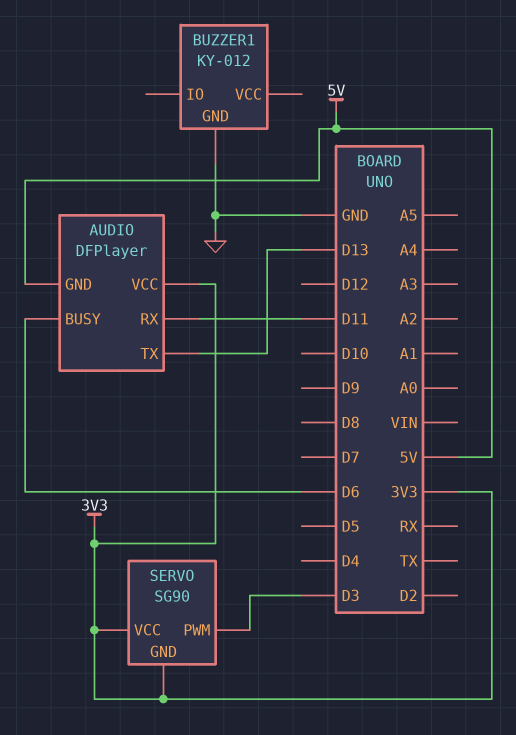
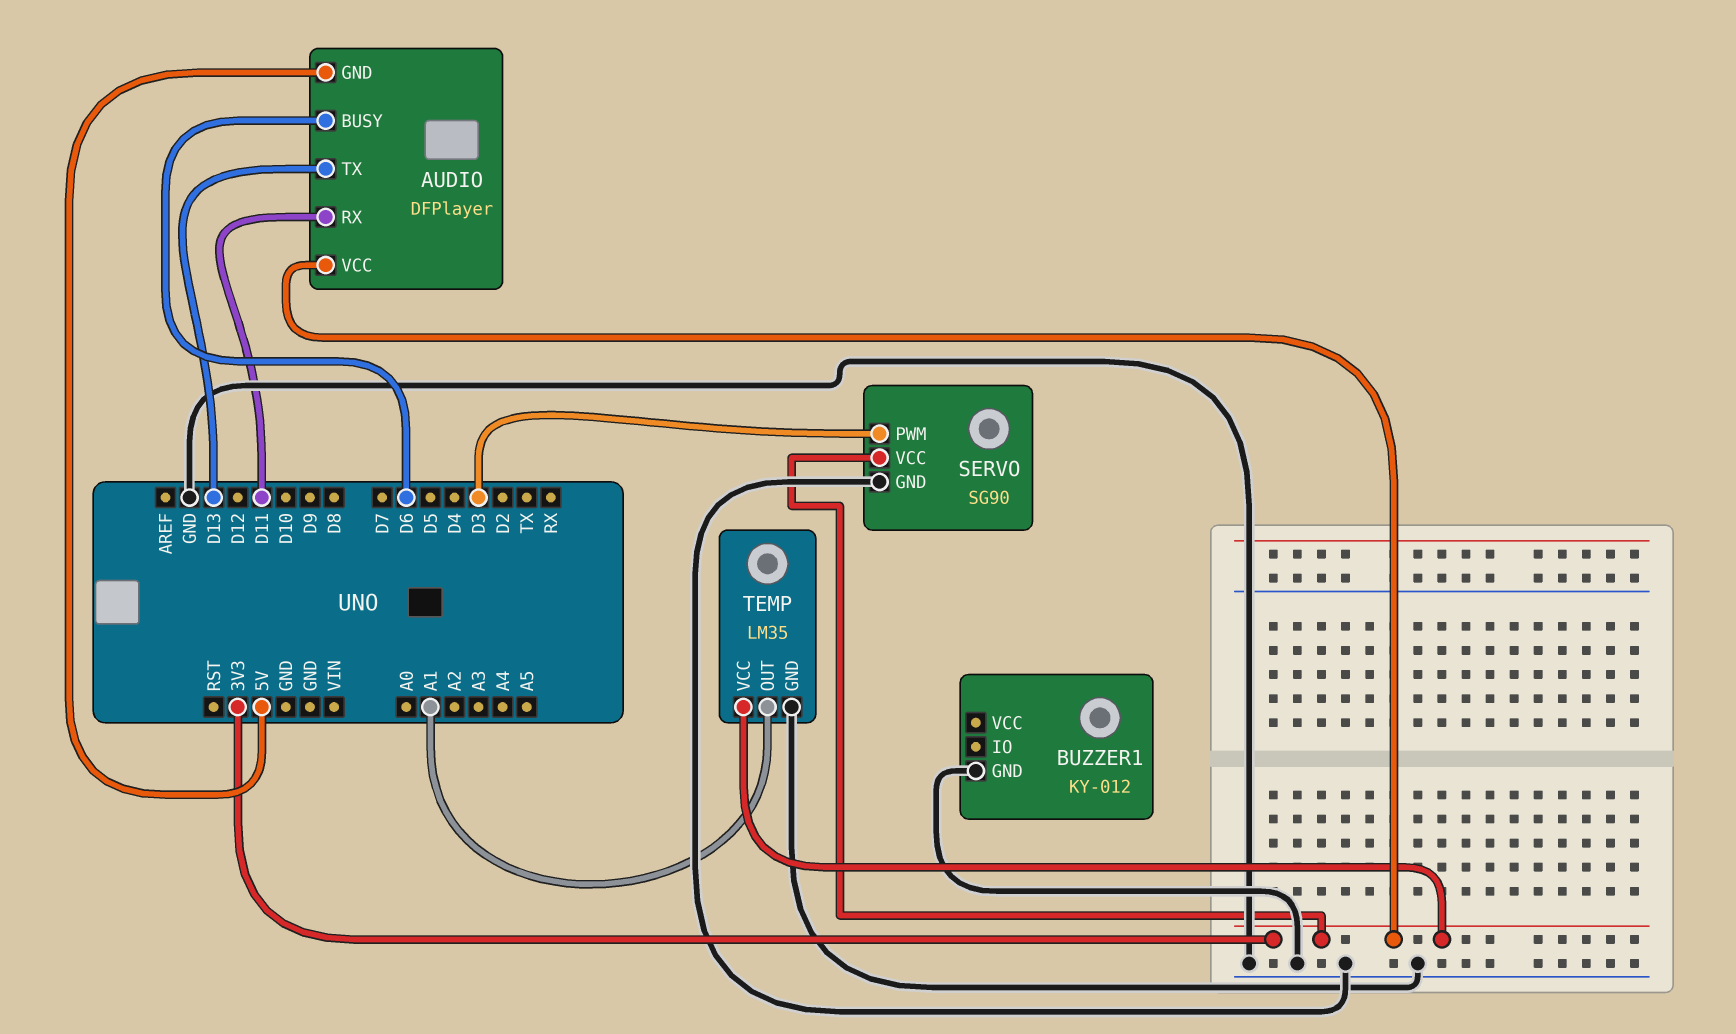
SERVO pin GND: 3V3 -> GND
TEMP: none -> LM35
TEMP pin GND: none -> GND
TEMP pin OUT: none -> A1
TEMP pin VCC: none -> 3V3

